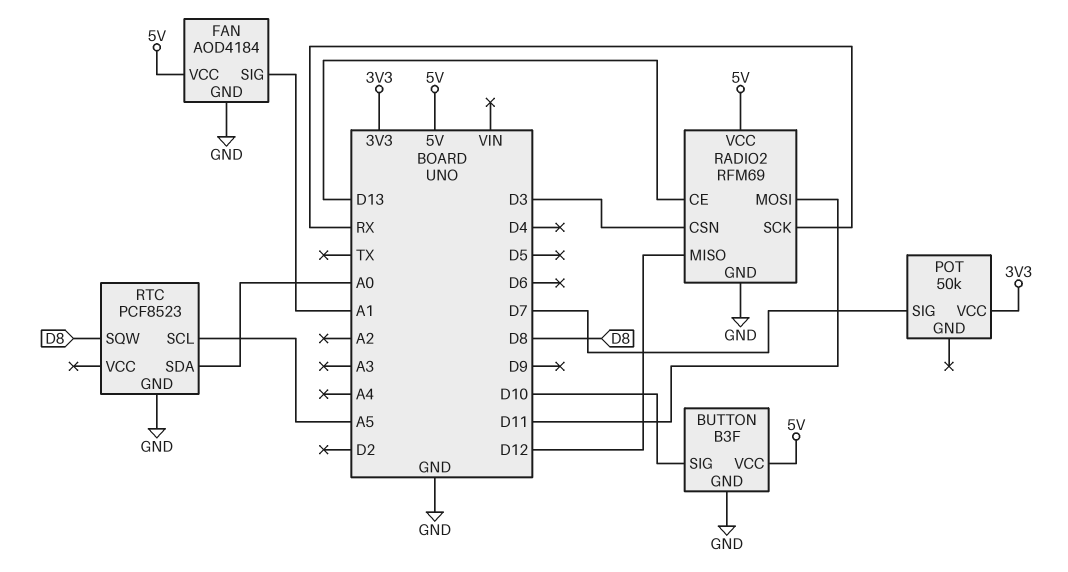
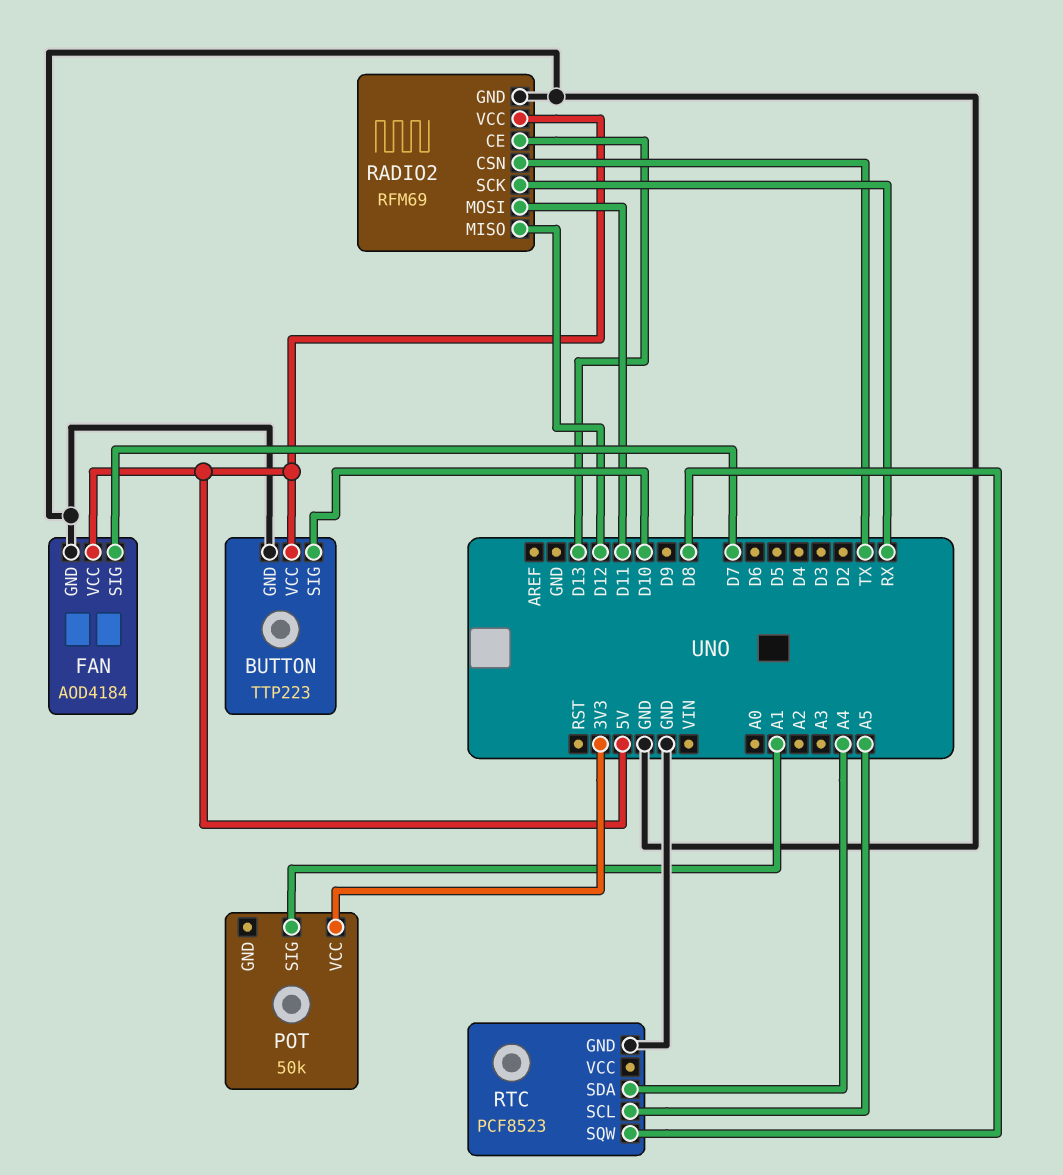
BUTTON: B3F -> TTP223
FAN pin SIG: A1 -> D7
POT pin SIG: D7 -> A1
RADIO2 pin CSN: D3 -> TX
RTC pin SDA: A0 -> A4

